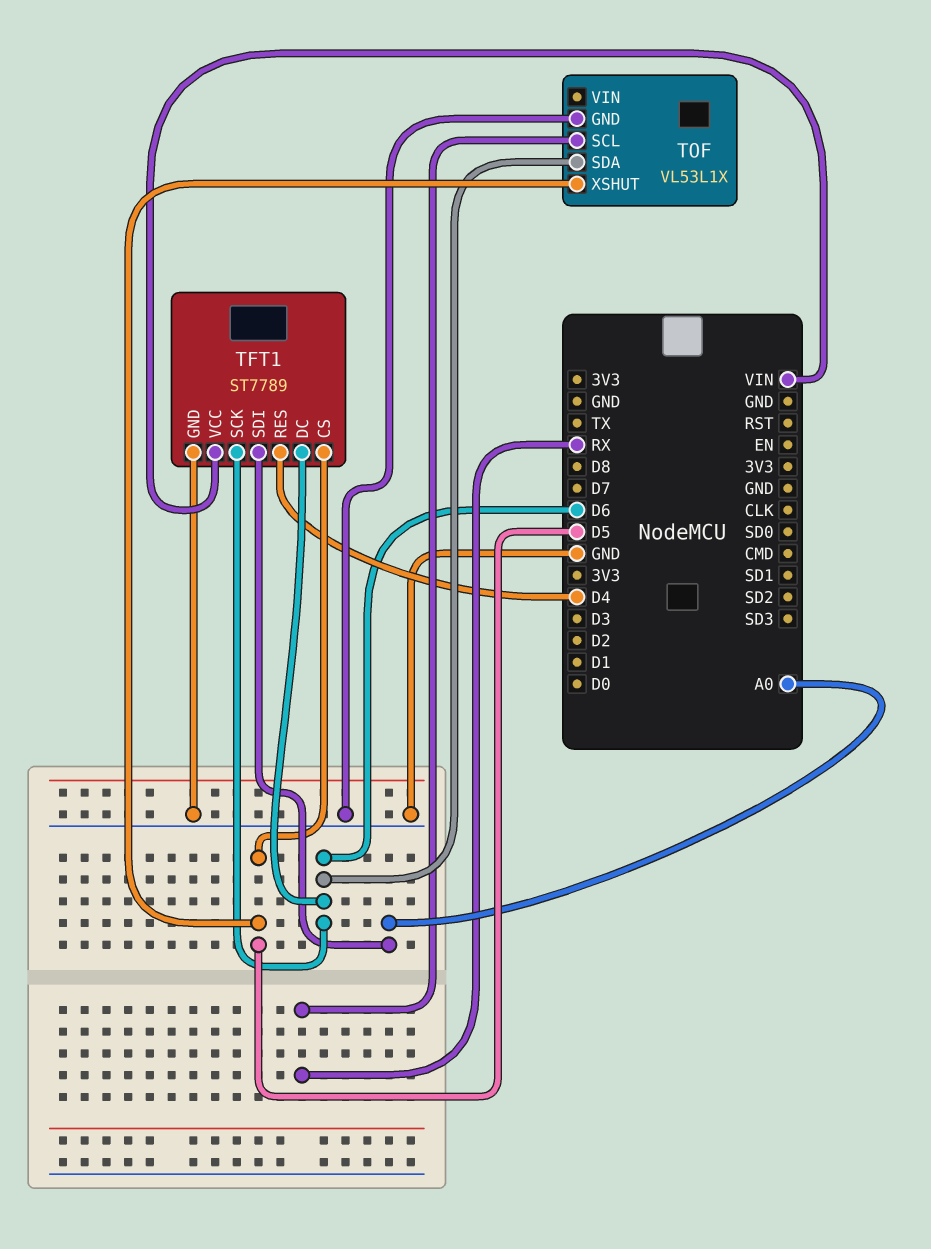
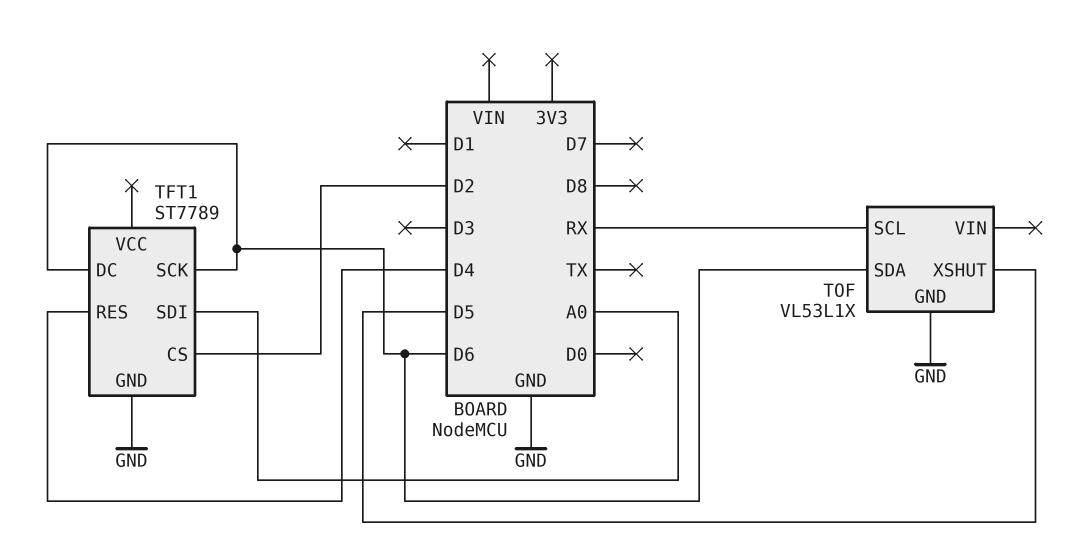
TFT1 pin CS: D5 -> D2
TFT1 pin VCC: VIN -> none

